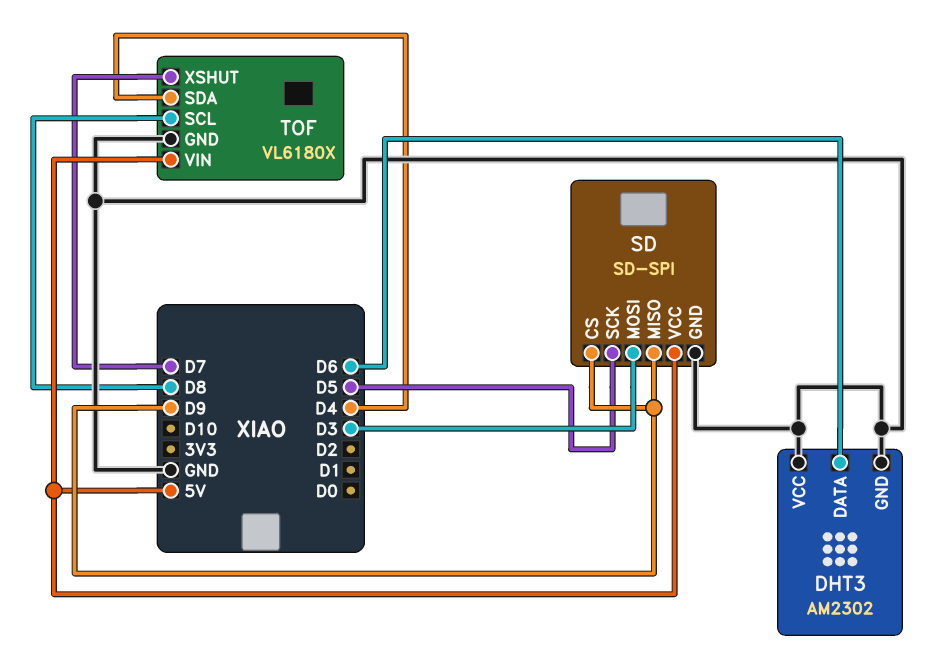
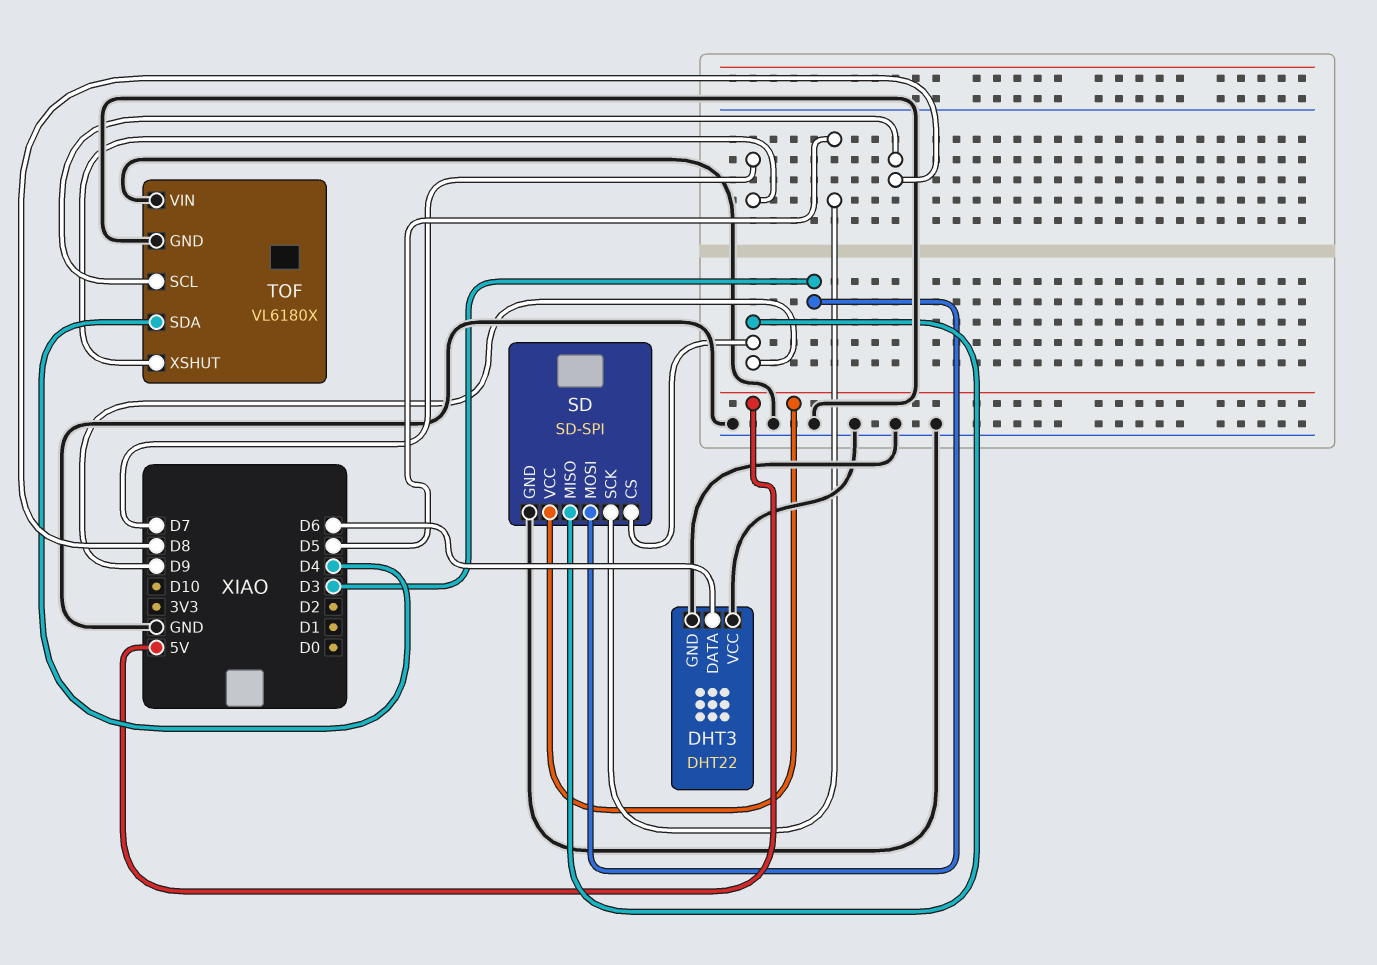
DHT3: AM2302 -> DHT22
TOF pin VIN: 5V -> GND

